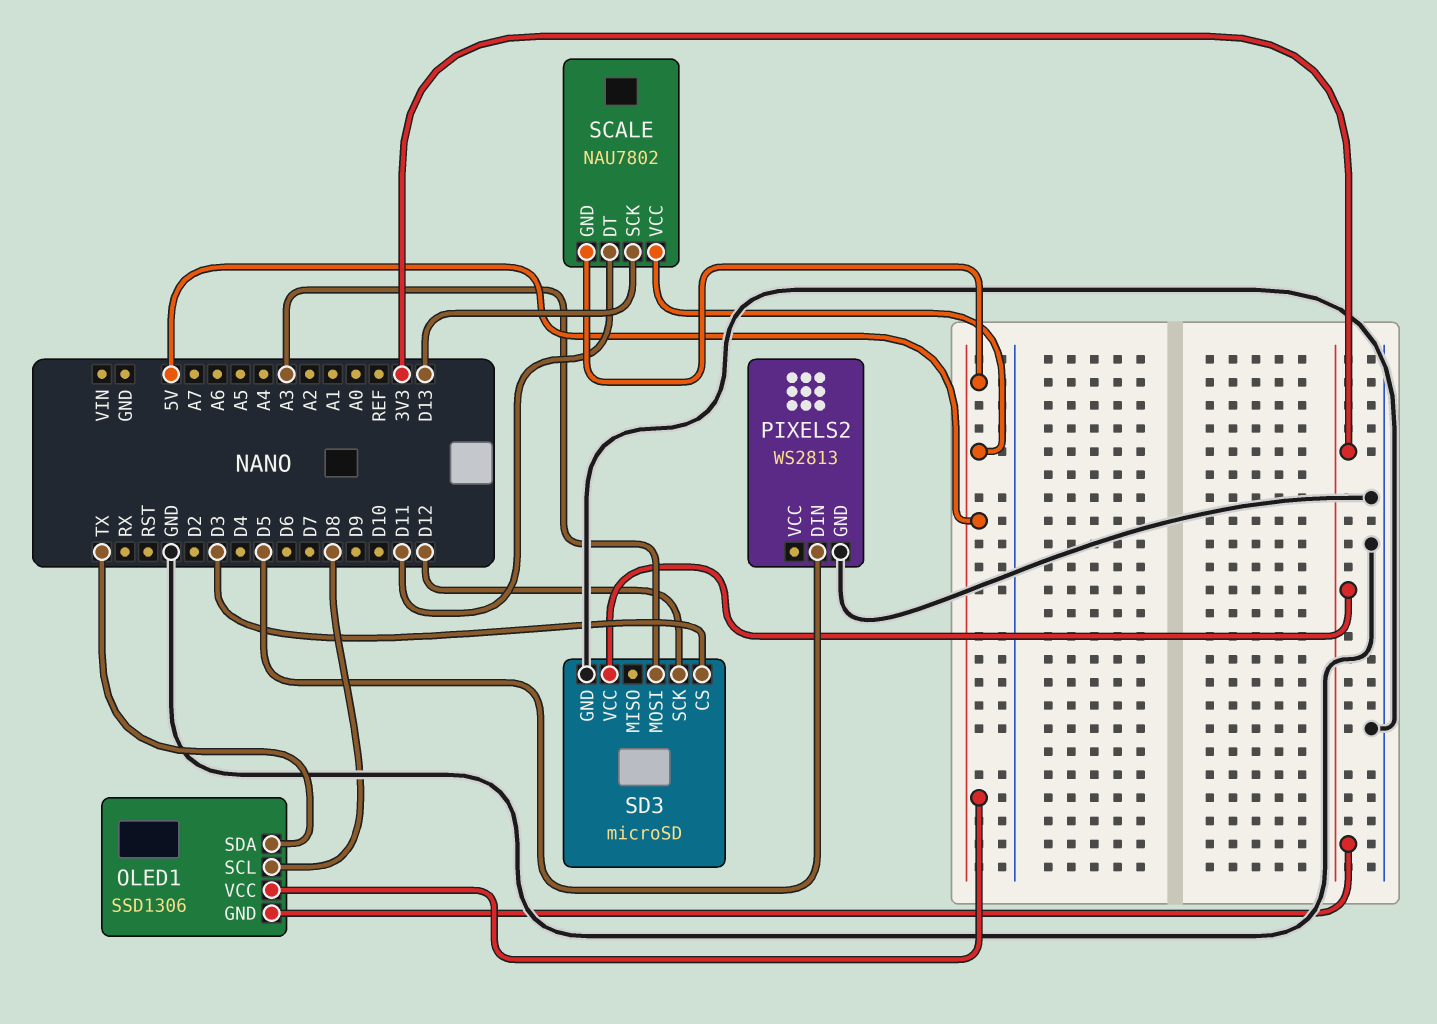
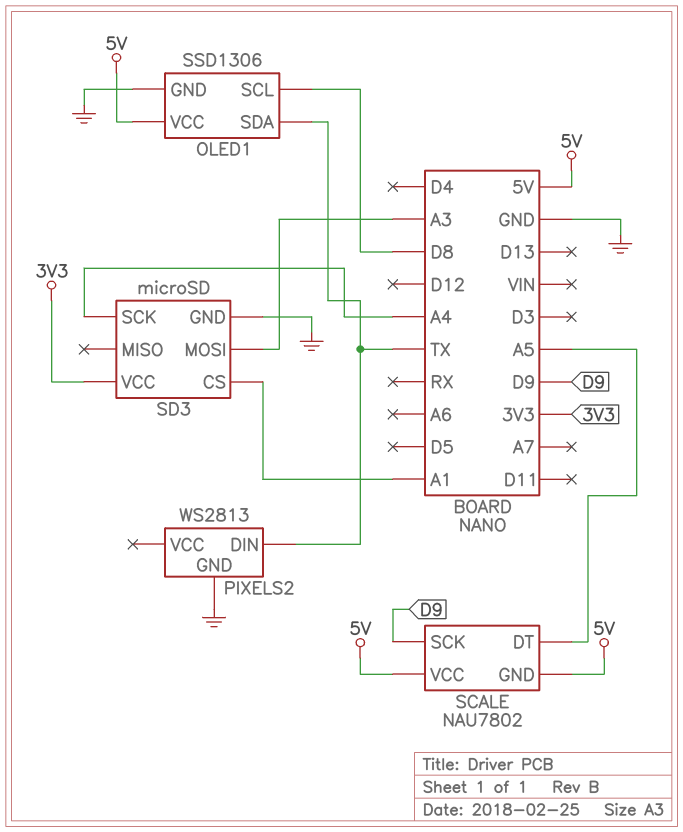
OLED1 pin GND: 3V3 -> GND
PIXELS2 pin DIN: D5 -> TX
SCALE pin DT: D11 -> A5
SCALE pin SCK: D13 -> D9
SD3 pin CS: D3 -> A1
SD3 pin SCK: D12 -> A4

